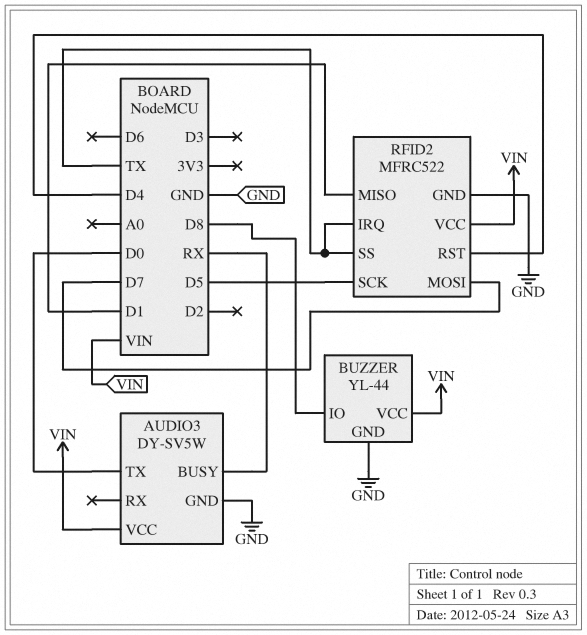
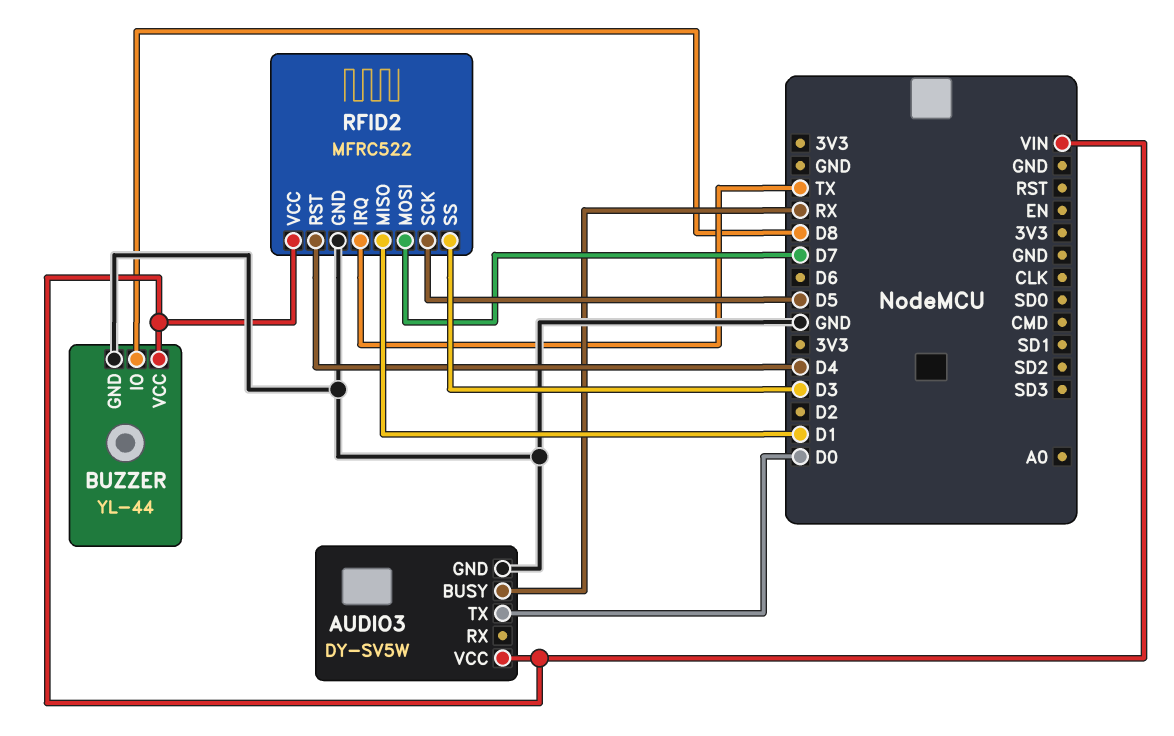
RFID2 pin SS: TX -> D3

